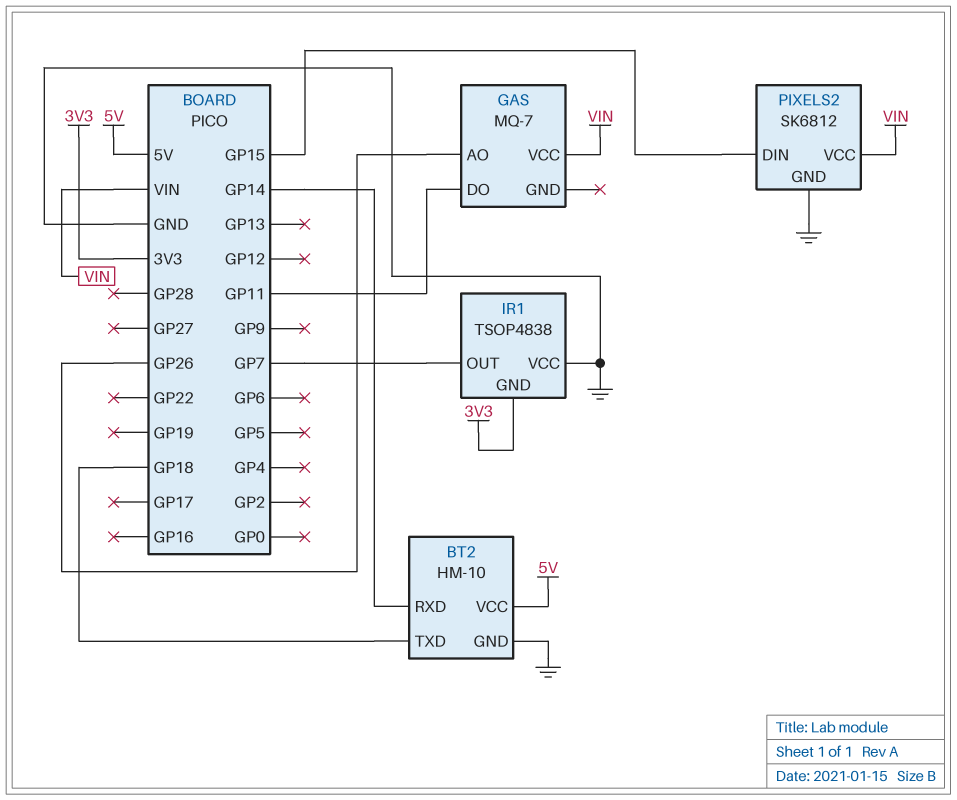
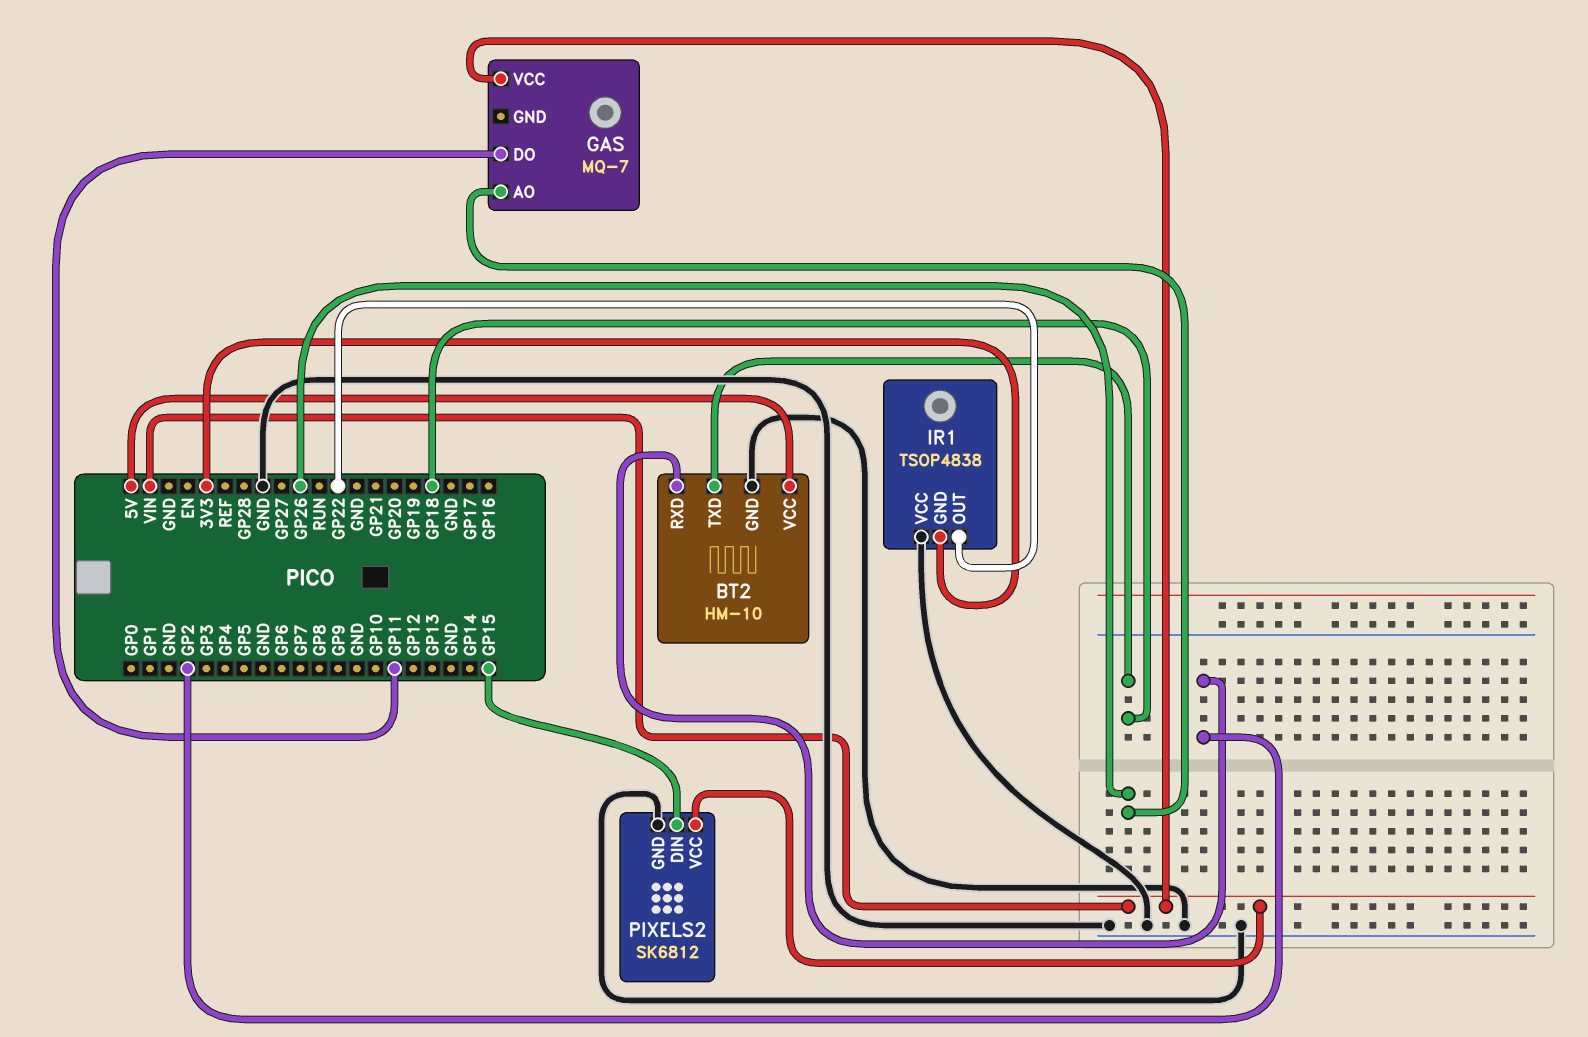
BT2 pin RXD: GP14 -> GP2
IR1 pin OUT: GP7 -> GP22

